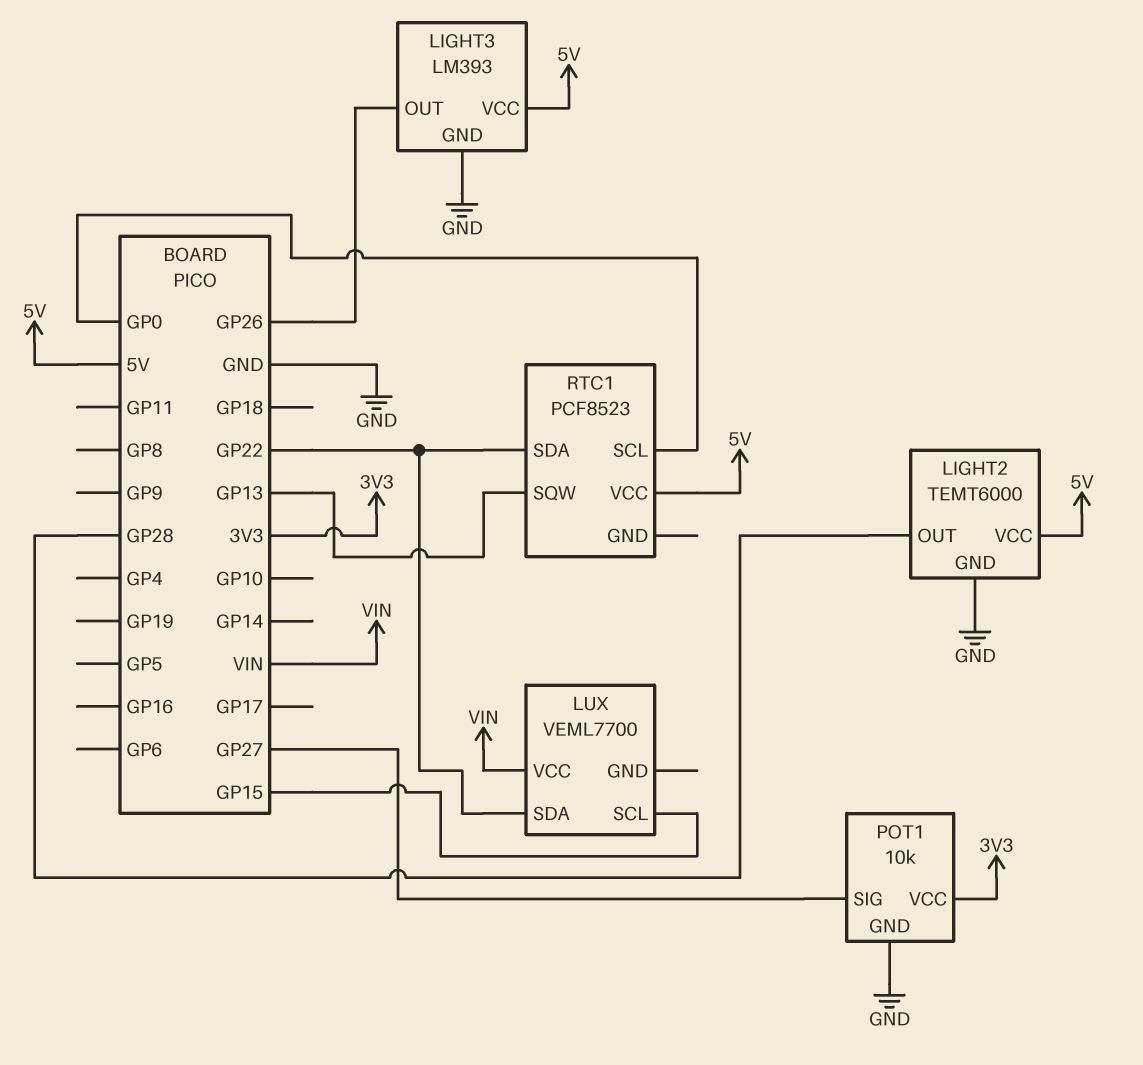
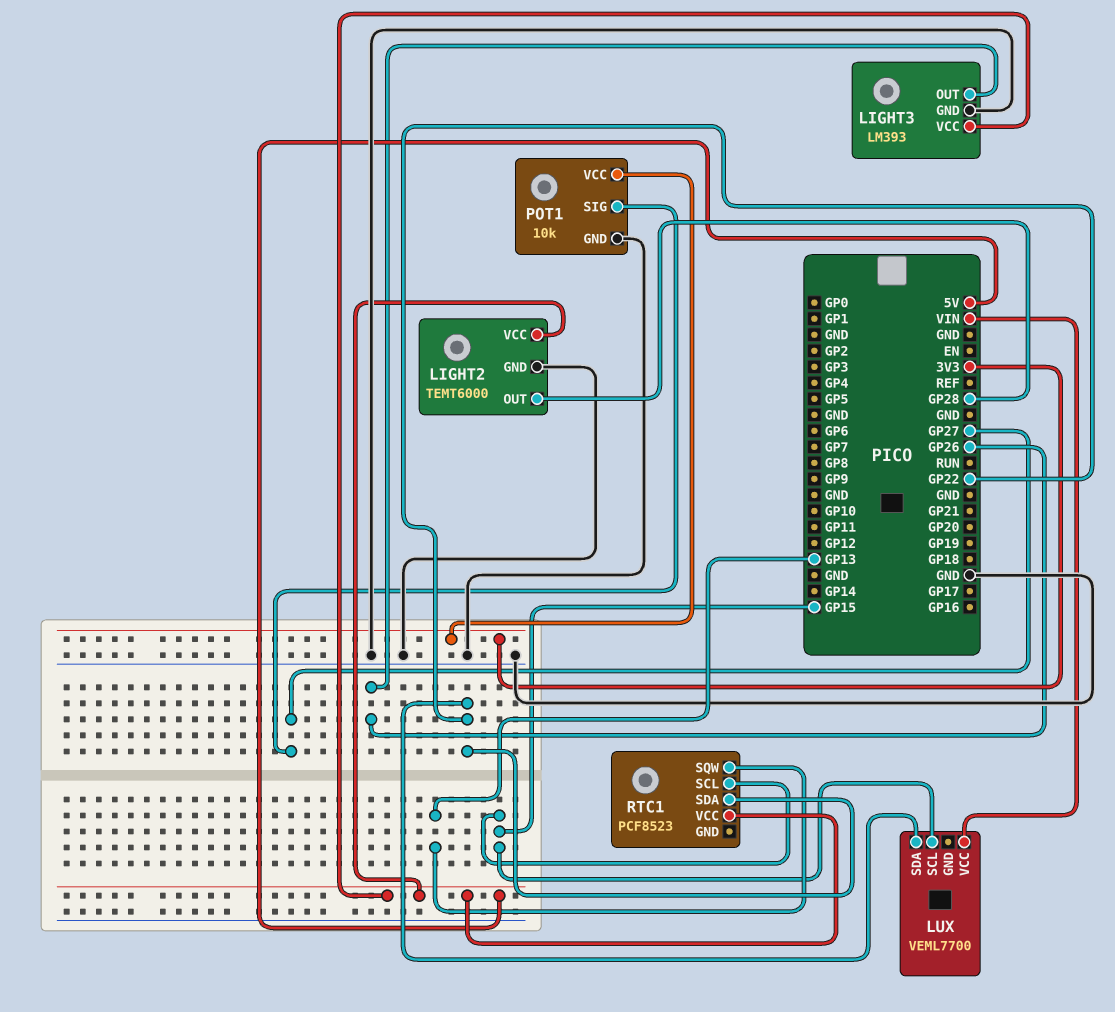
RTC1 pin SCL: GP0 -> GP15

